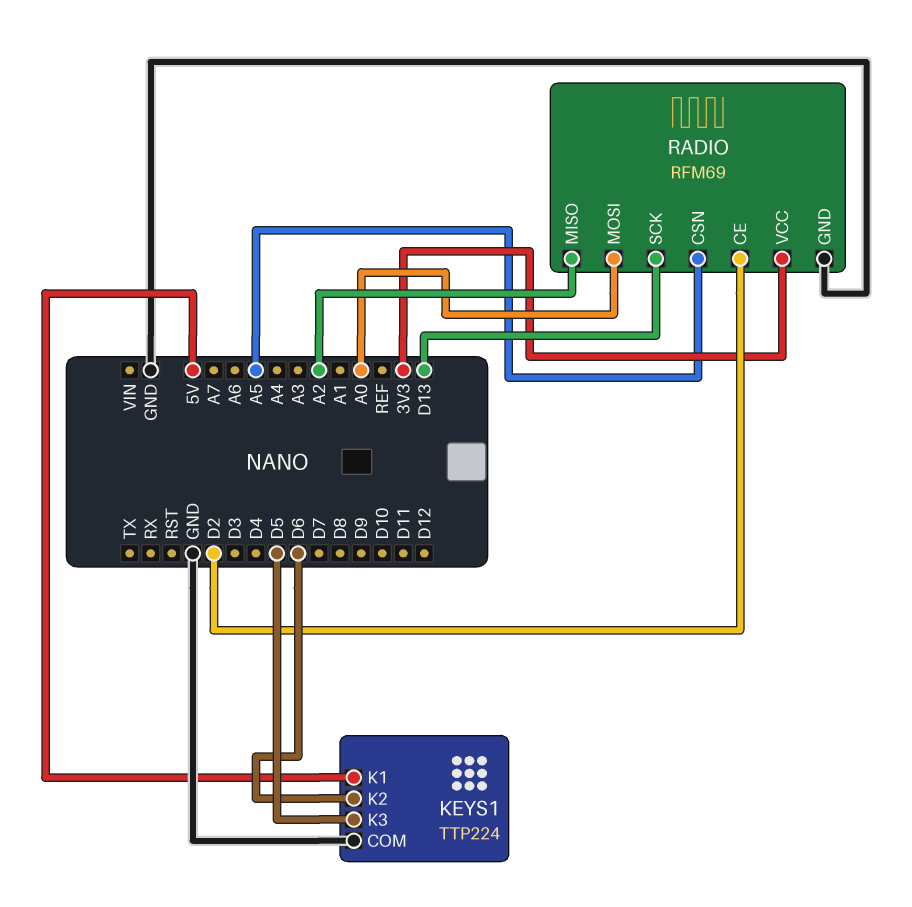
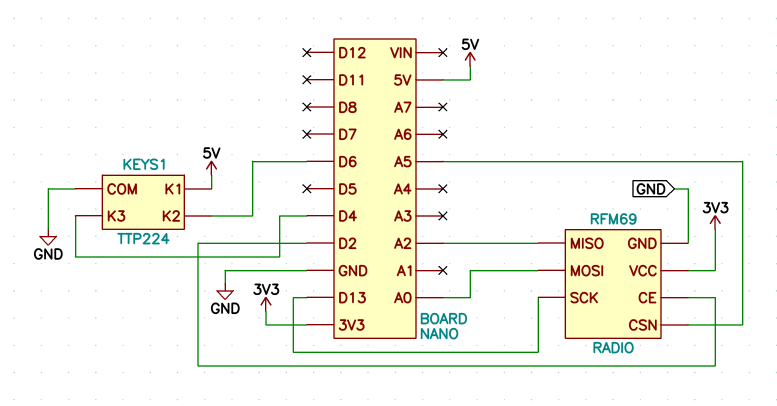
KEYS1 pin K3: D5 -> D4

